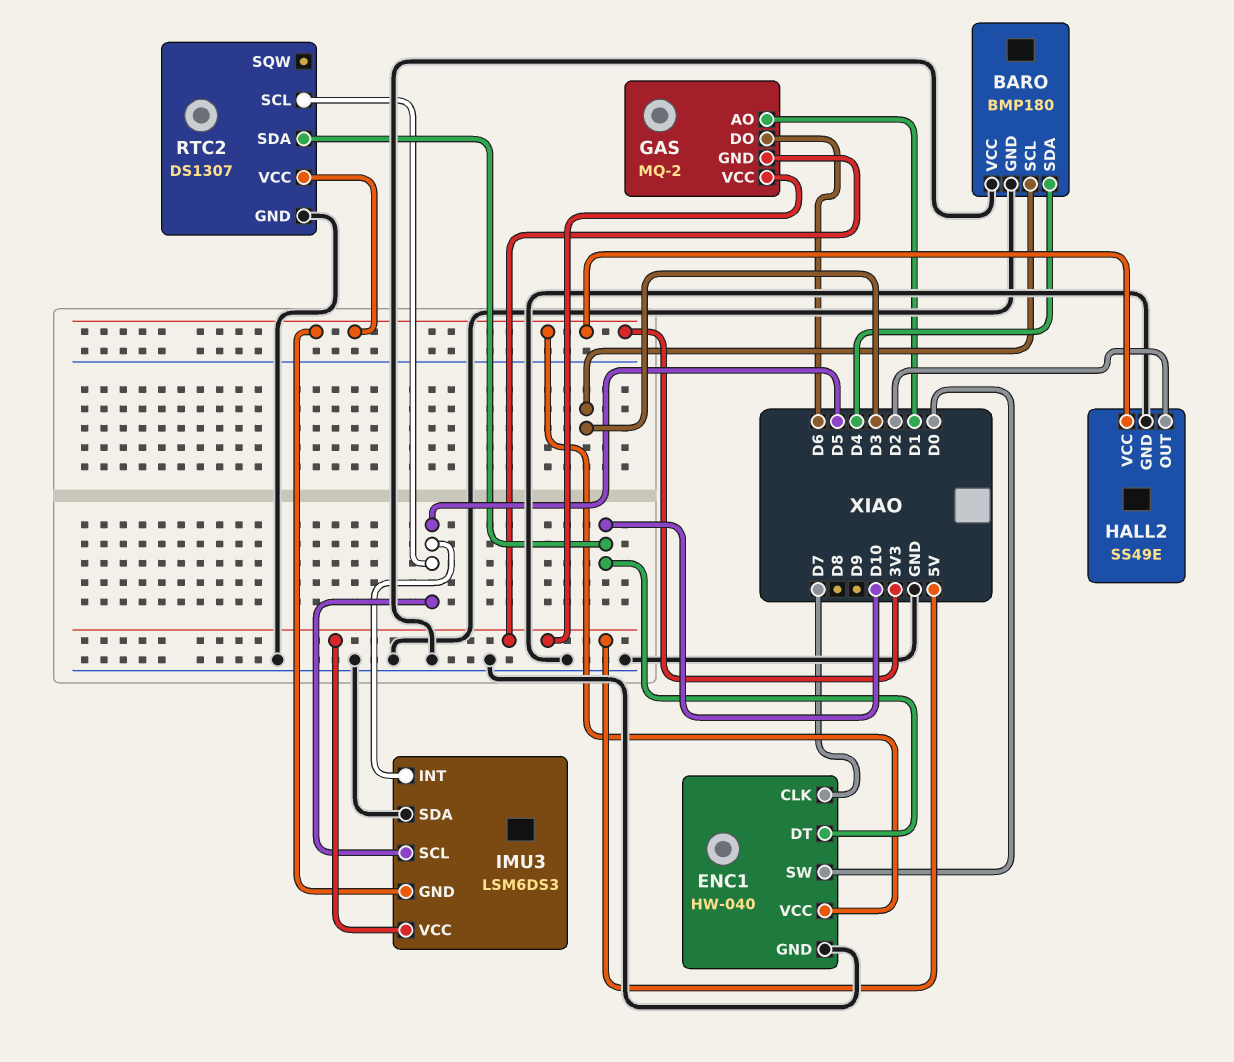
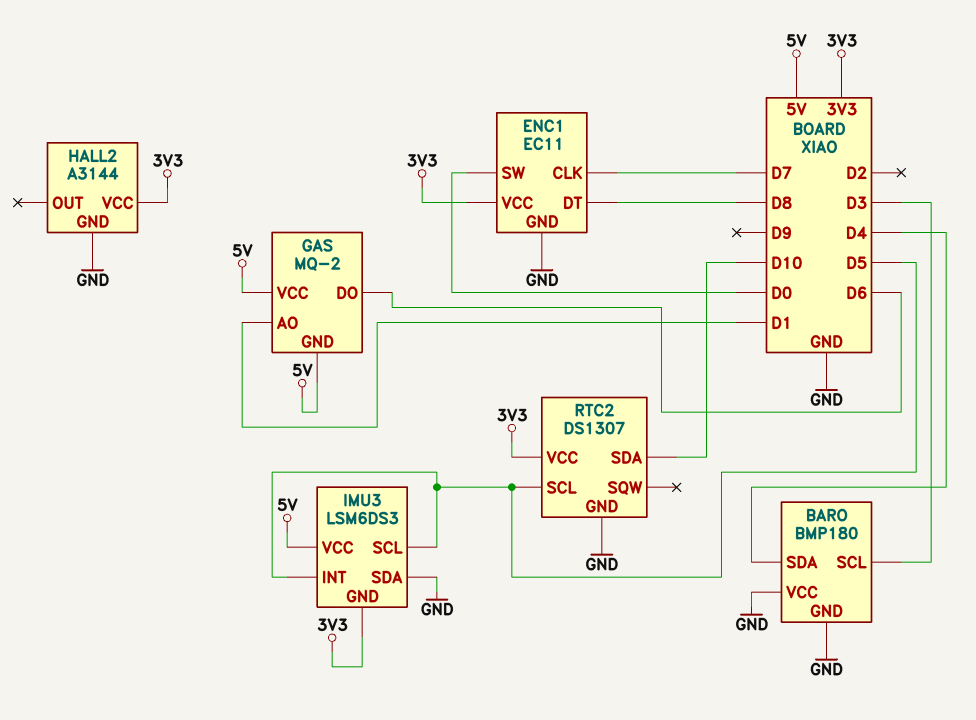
ENC1: HW-040 -> EC11
ENC1 pin DT: D10 -> D8
HALL2: SS49E -> A3144
HALL2 pin OUT: D2 -> none

